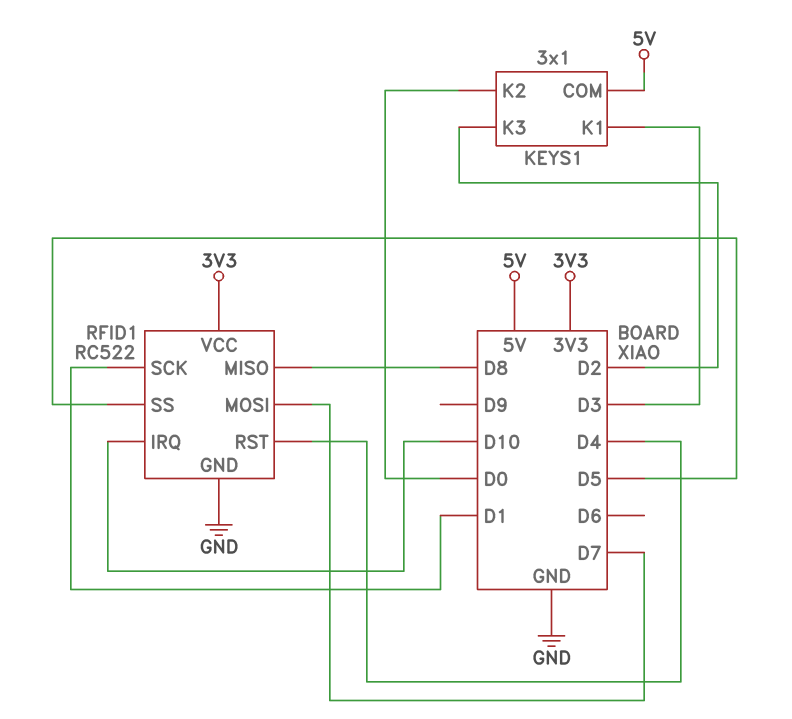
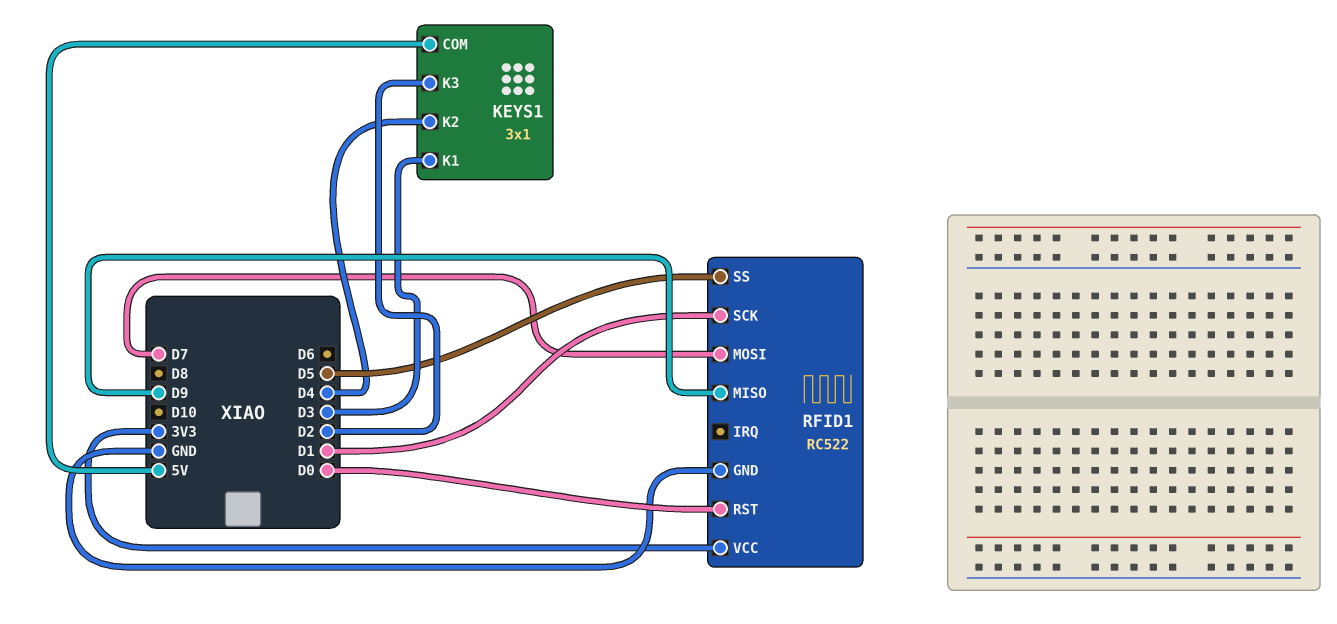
KEYS1 pin K2: D0 -> D4
RFID1 pin IRQ: D10 -> none
RFID1 pin MISO: D8 -> D9
RFID1 pin RST: D4 -> D0

